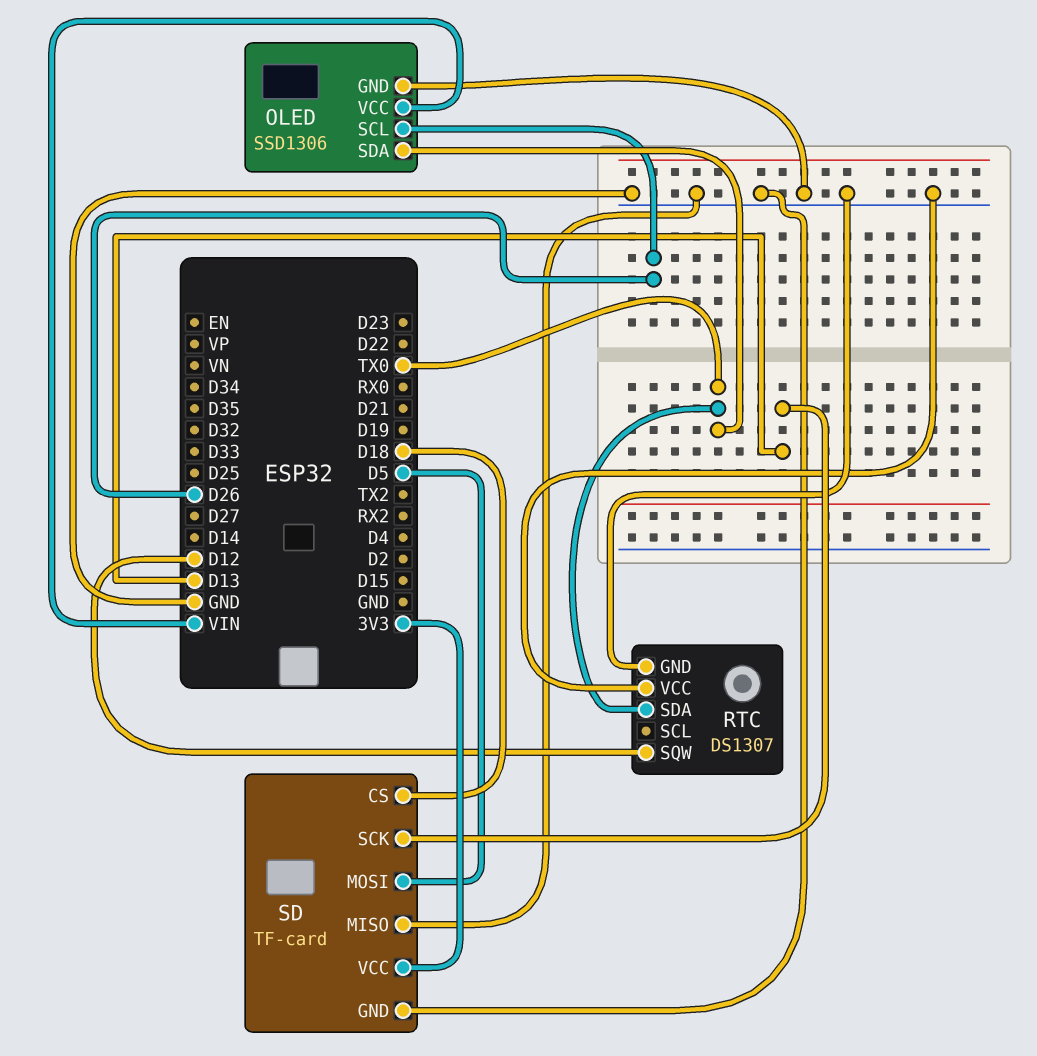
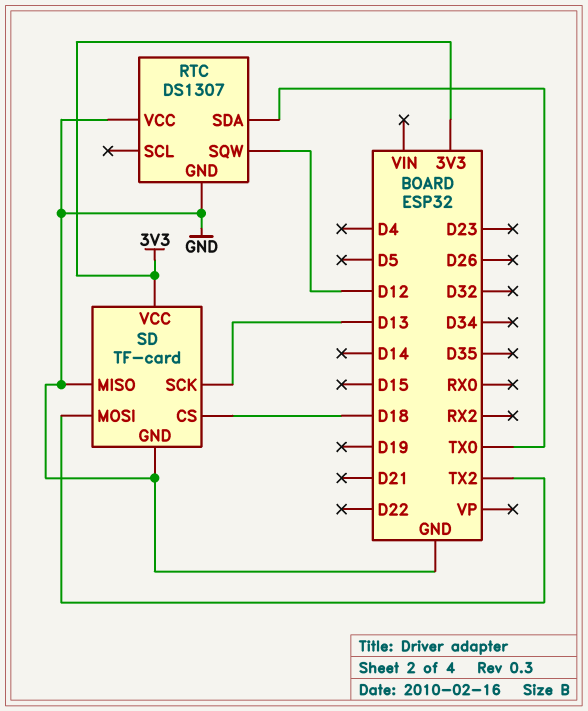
OLED: SSD1306 -> none
OLED pin GND: GND -> none
OLED pin SCL: D26 -> none
OLED pin SDA: TX0 -> none
OLED pin VCC: VIN -> none
SD pin MOSI: D5 -> TX2

